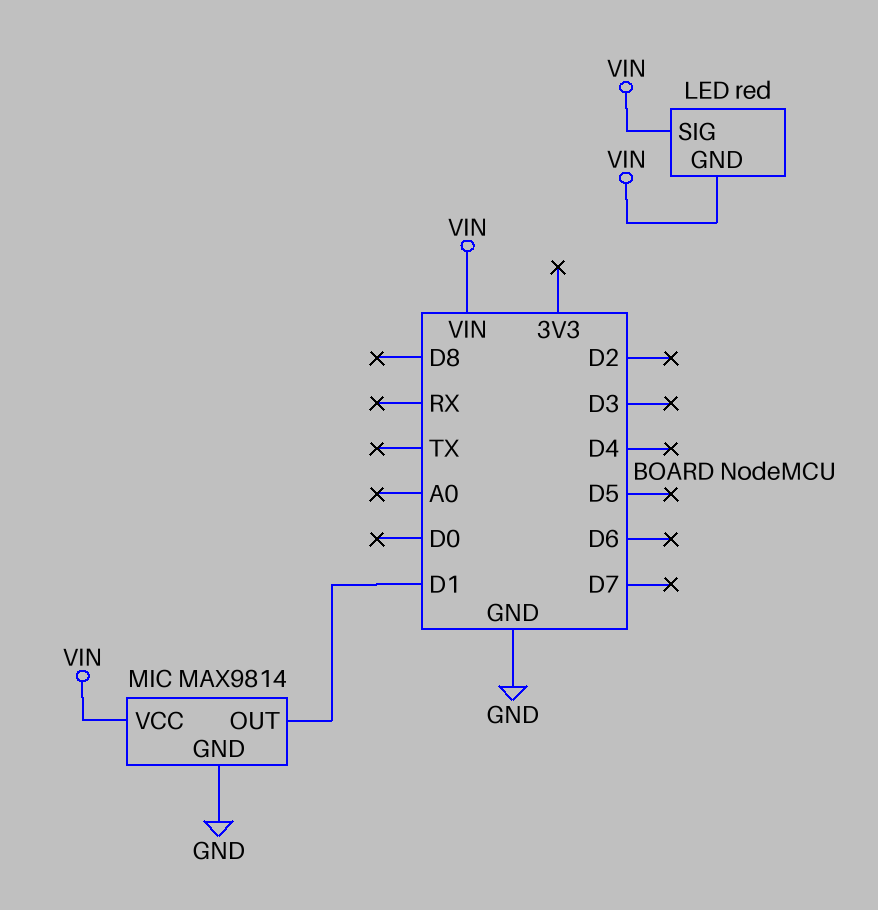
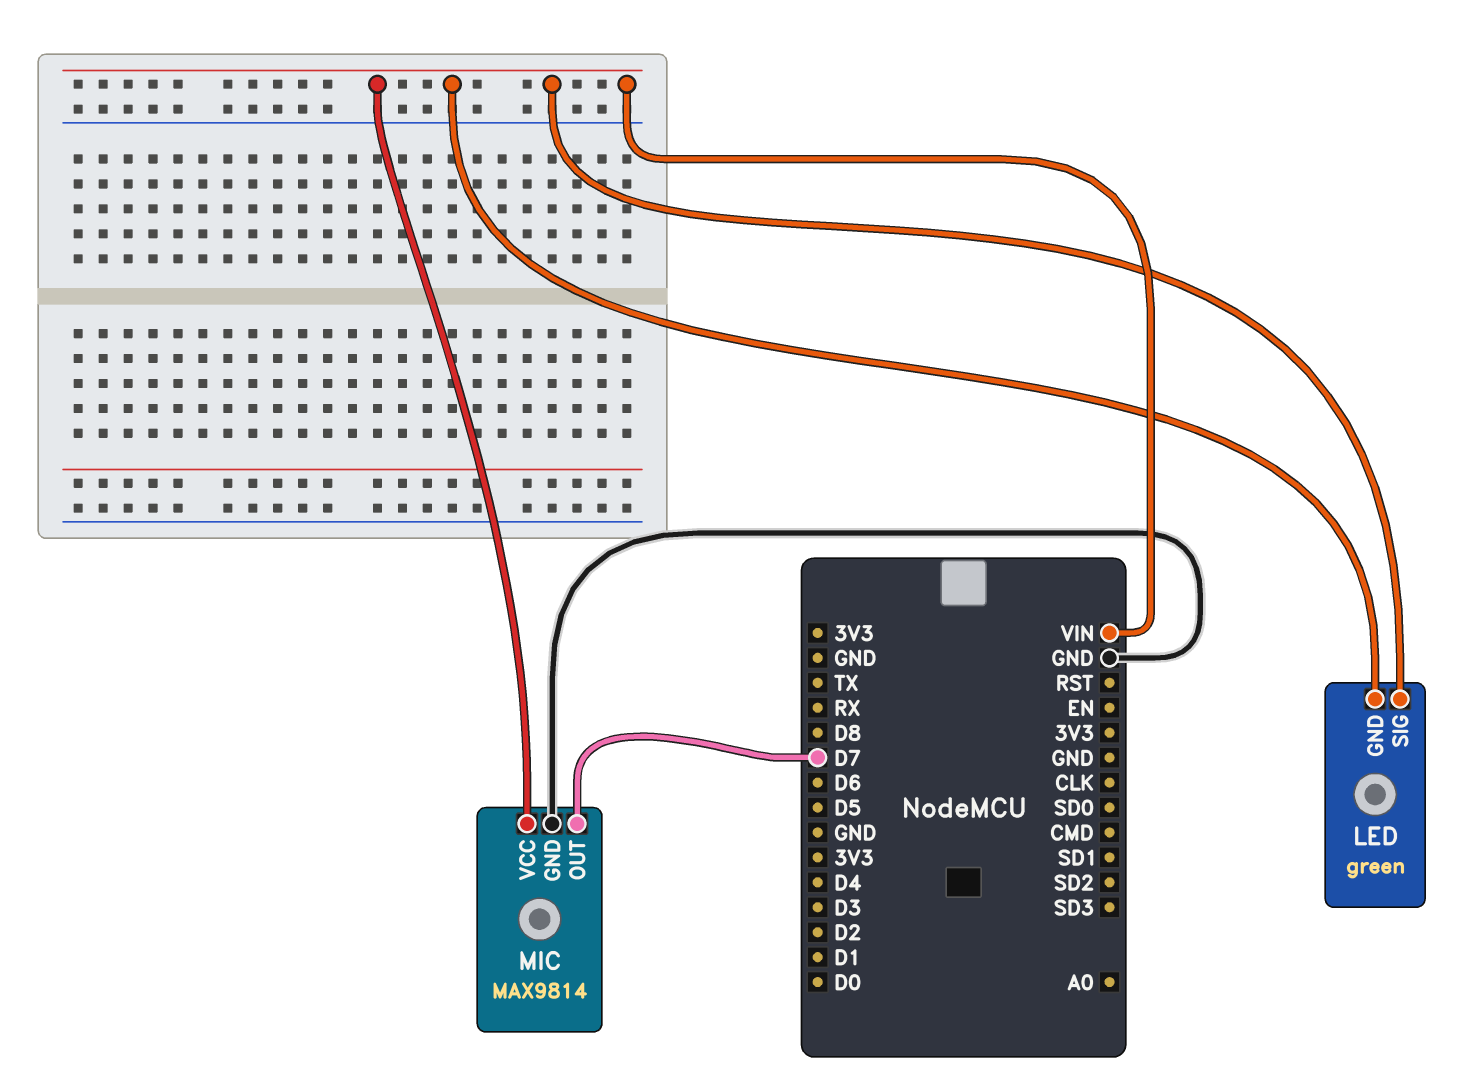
LED: red -> green
MIC pin OUT: D1 -> D7

